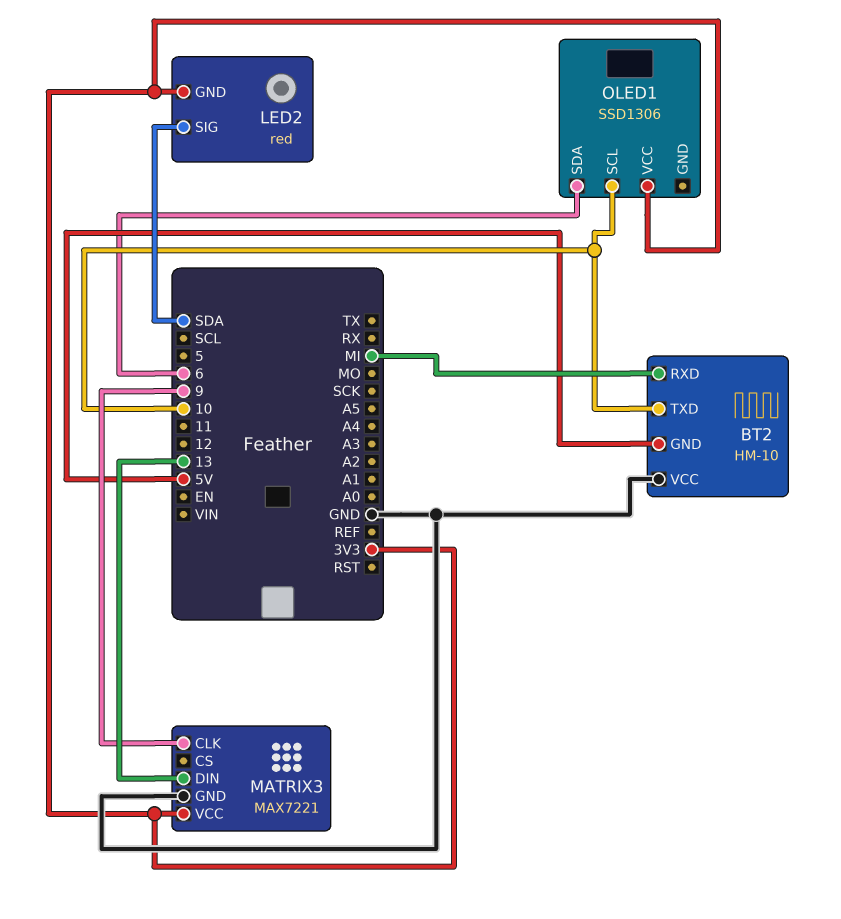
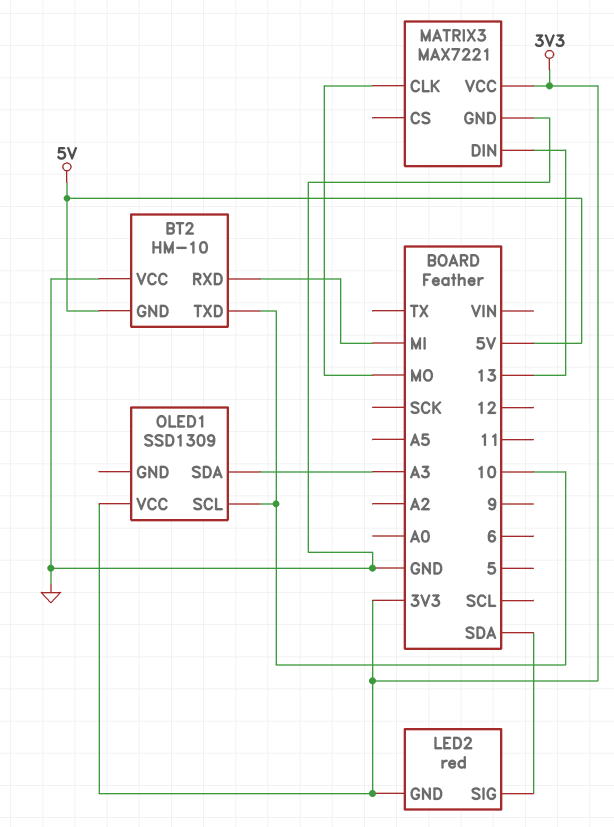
MATRIX3 pin CLK: 9 -> MO
OLED1: SSD1306 -> SSD1309
OLED1 pin SDA: 6 -> A3

